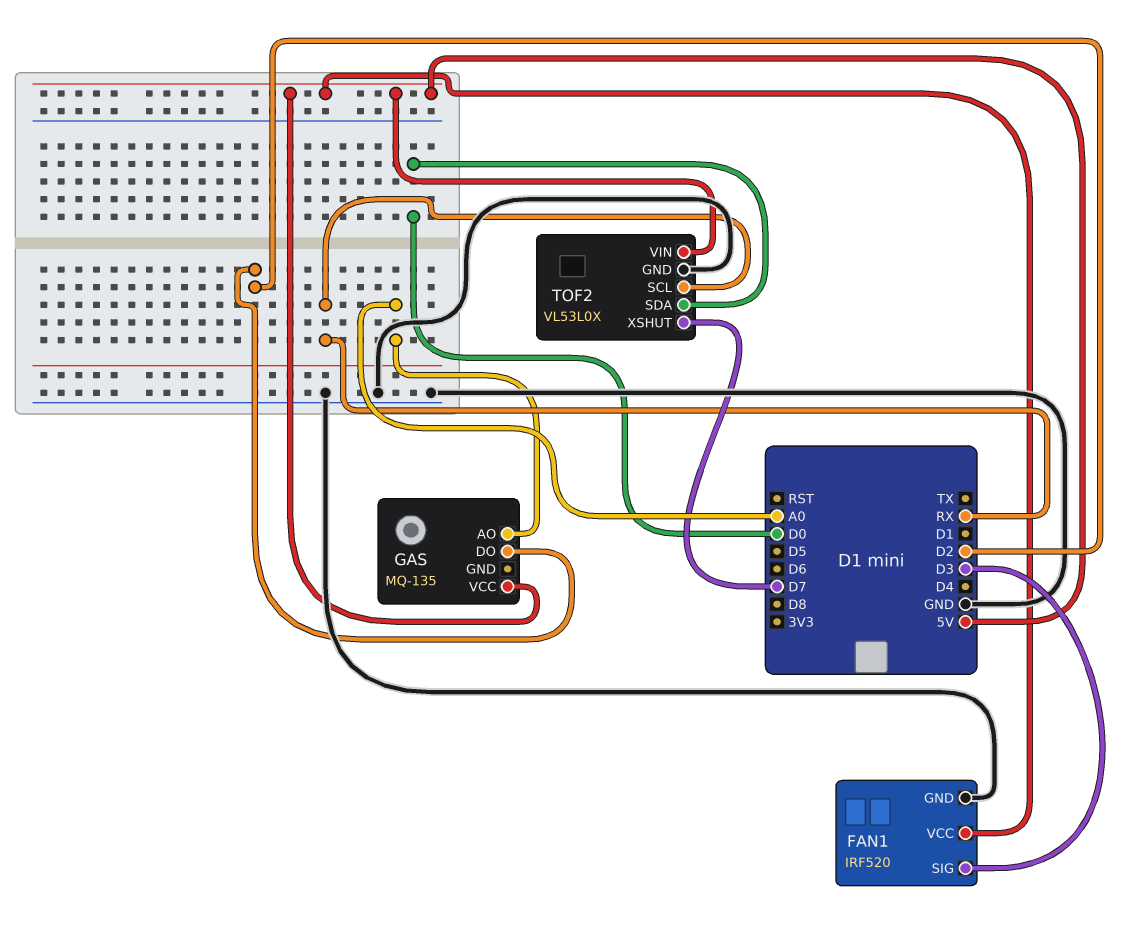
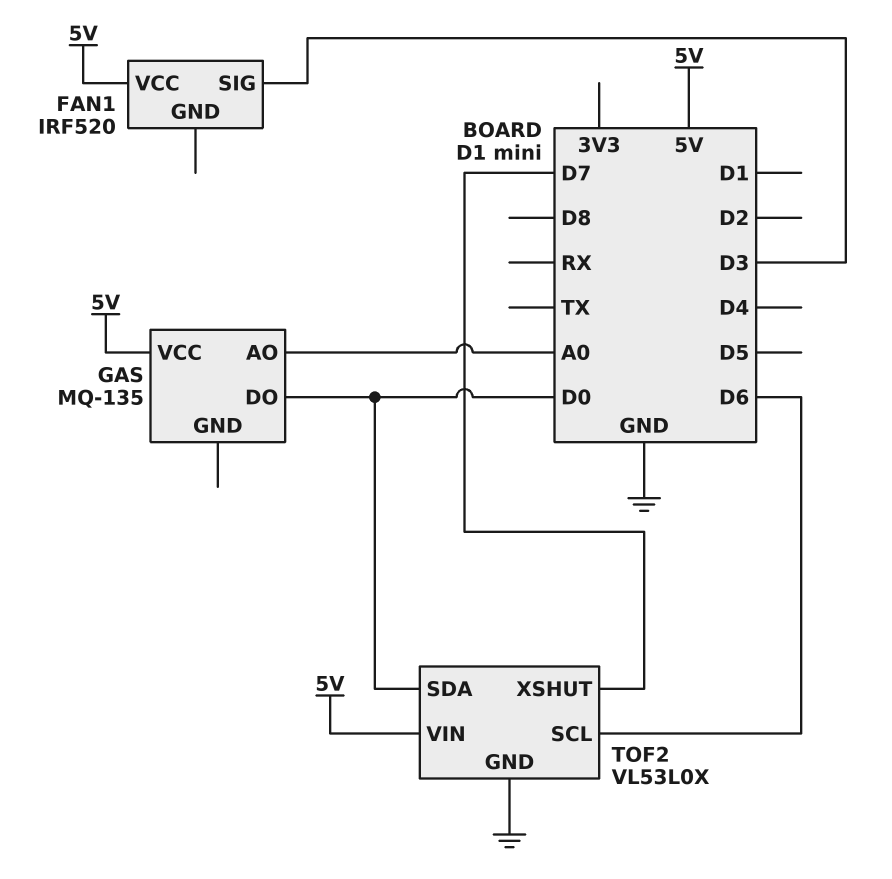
FAN1 pin GND: GND -> none
GAS pin DO: D2 -> D0
TOF2 pin SCL: RX -> D6

